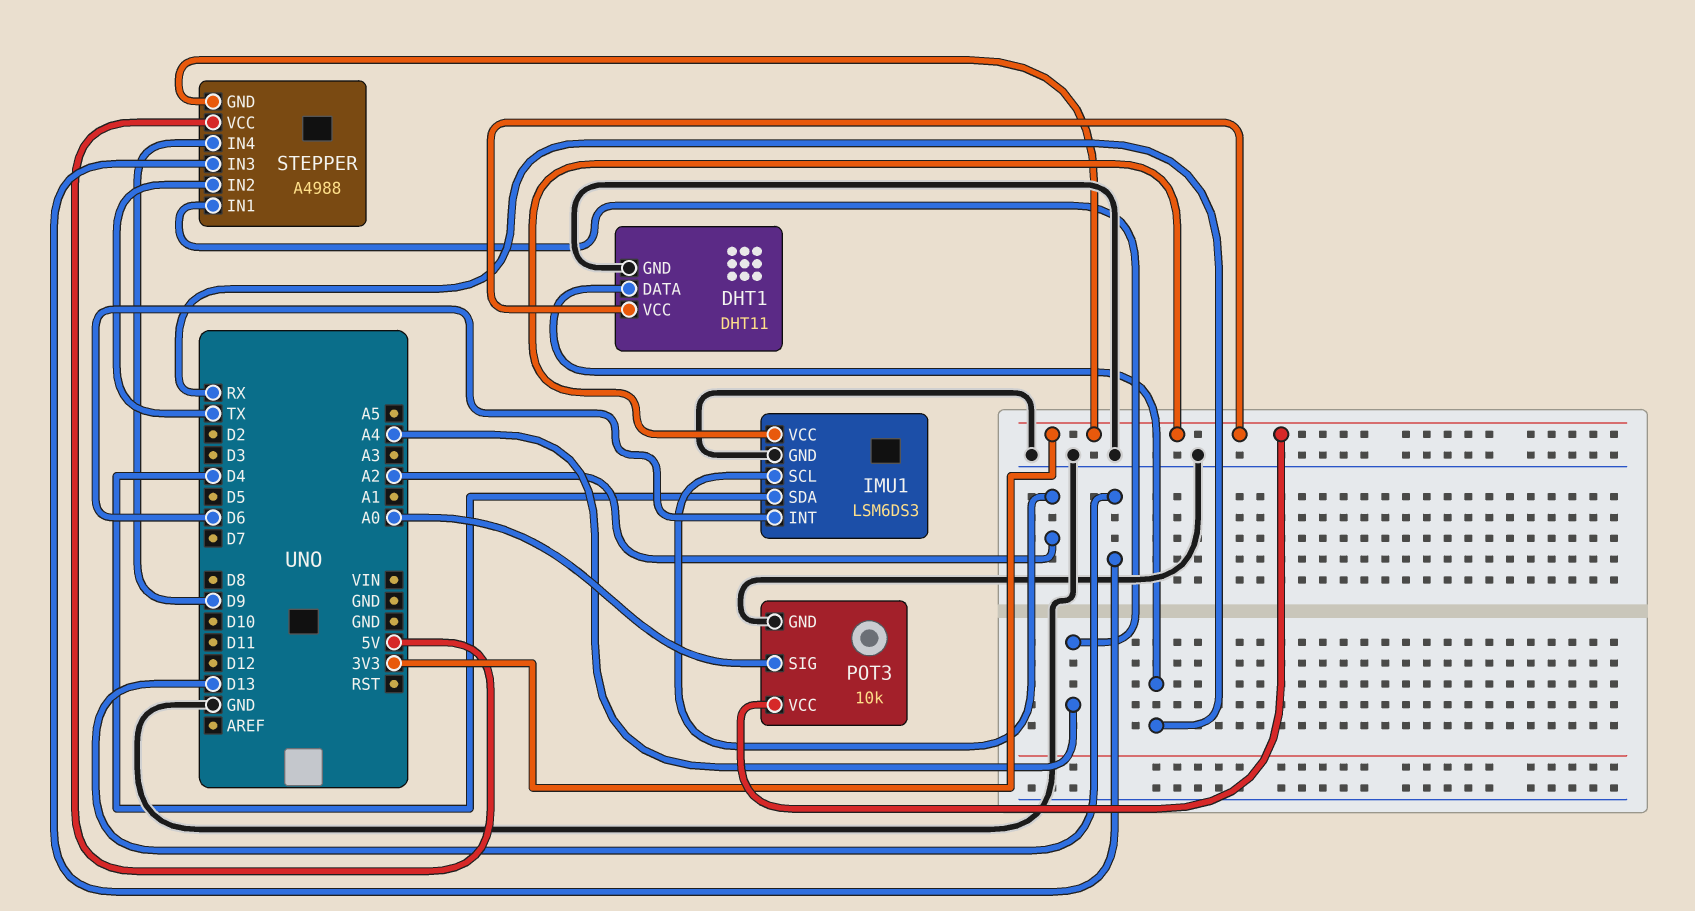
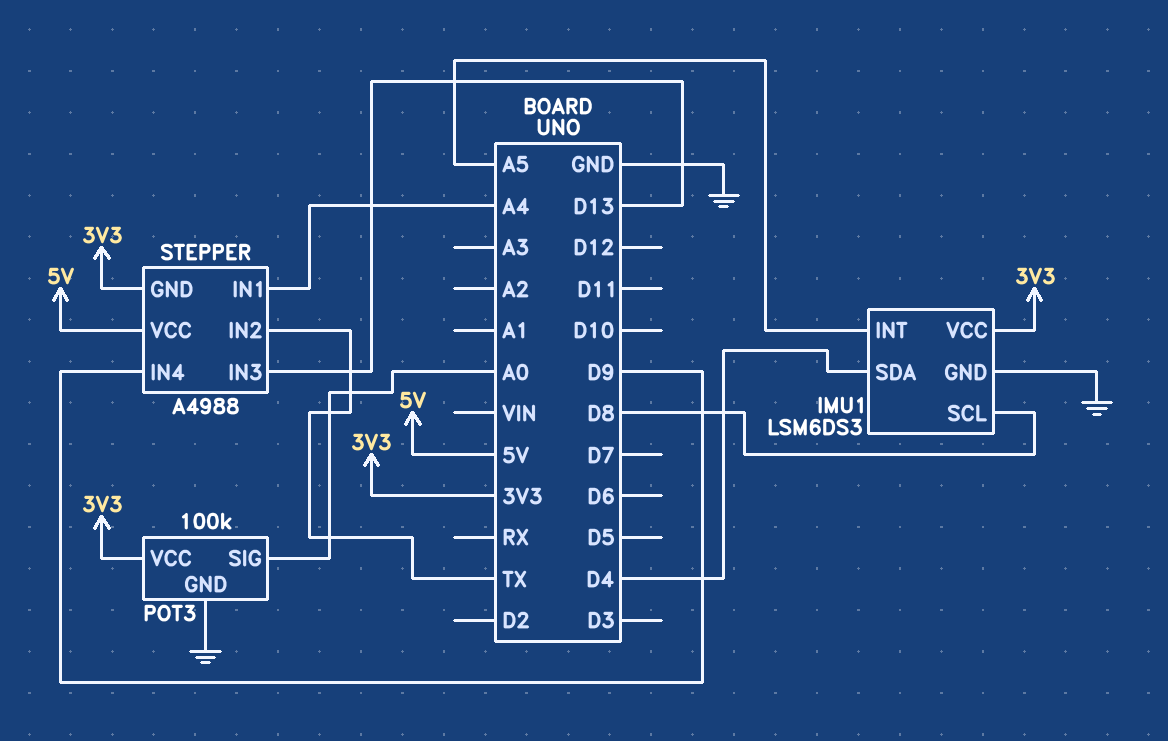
DHT1: DHT11 -> none
DHT1 pin DATA: RX -> none
DHT1 pin GND: GND -> none
DHT1 pin VCC: 3V3 -> none
IMU1 pin INT: D6 -> A5
IMU1 pin SCL: A2 -> D8
POT3: 10k -> 100k

